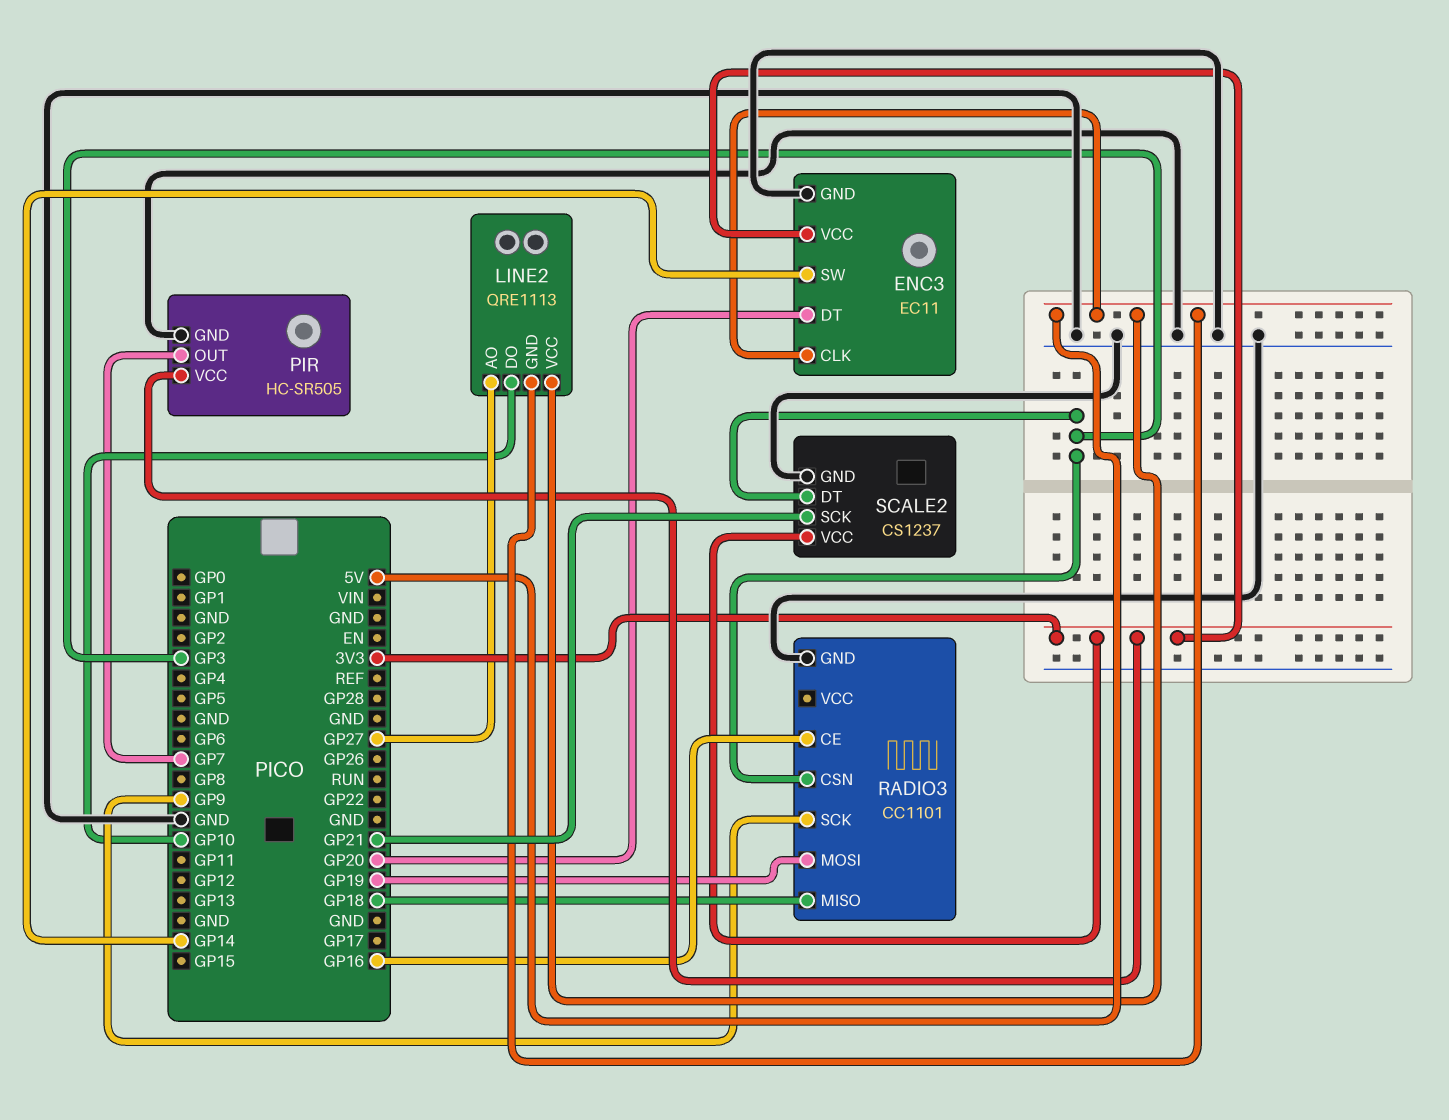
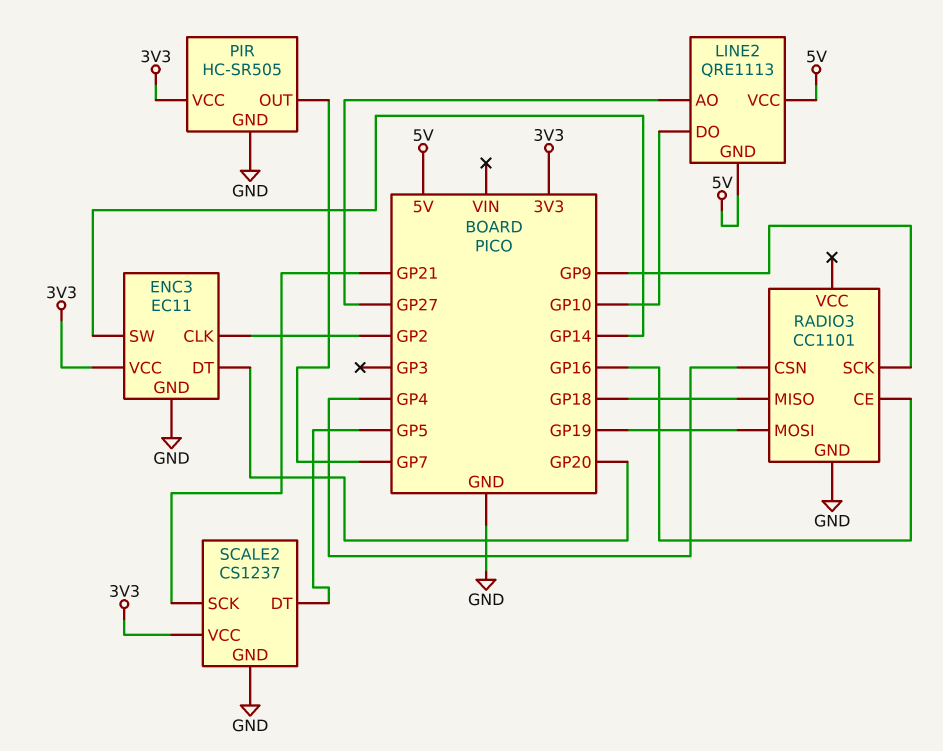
ENC3 pin CLK: 5V -> GP2
RADIO3 pin CSN: GP3 -> GP4
SCALE2 pin DT: GP3 -> GP5

